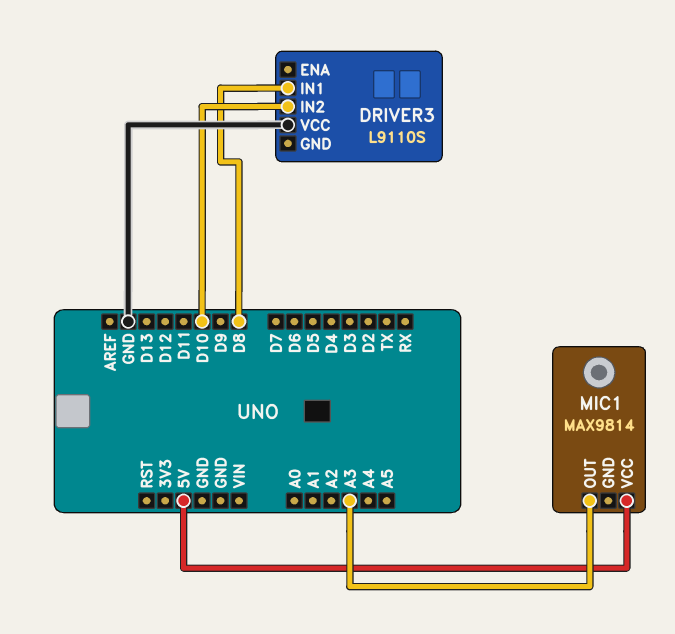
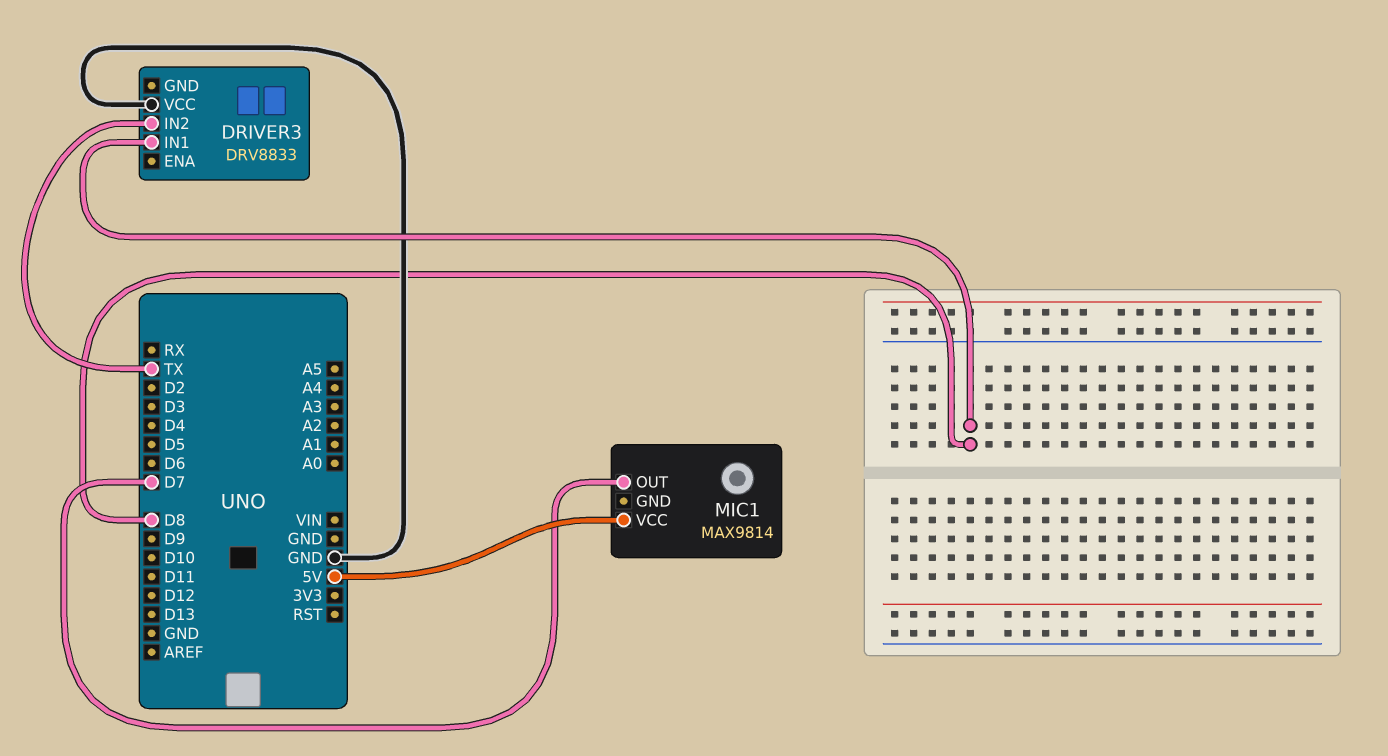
DRIVER3: L9110S -> DRV8833
DRIVER3 pin IN2: D10 -> TX
MIC1 pin OUT: A3 -> D7

